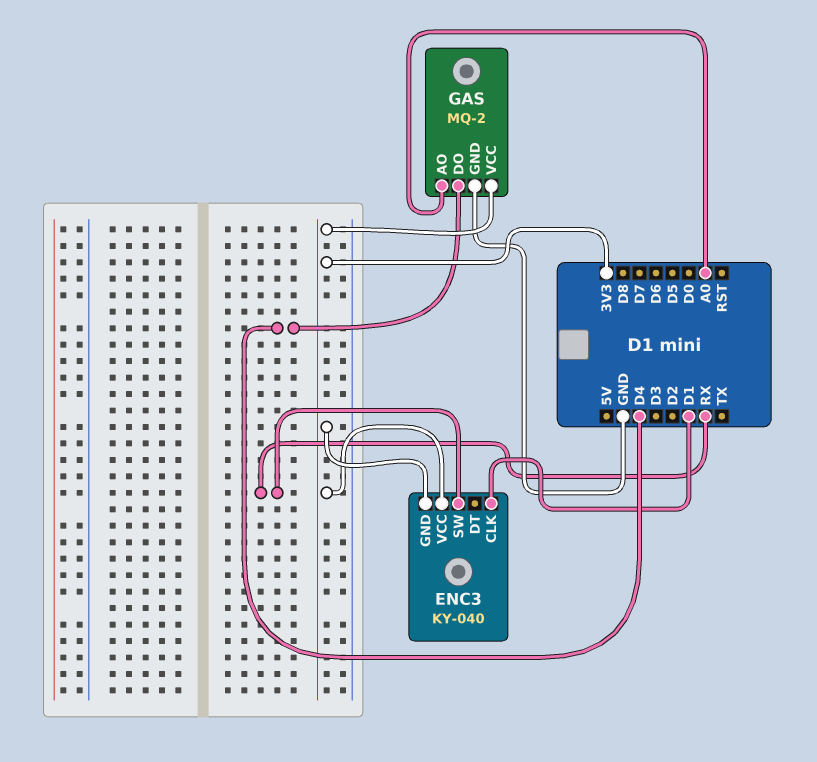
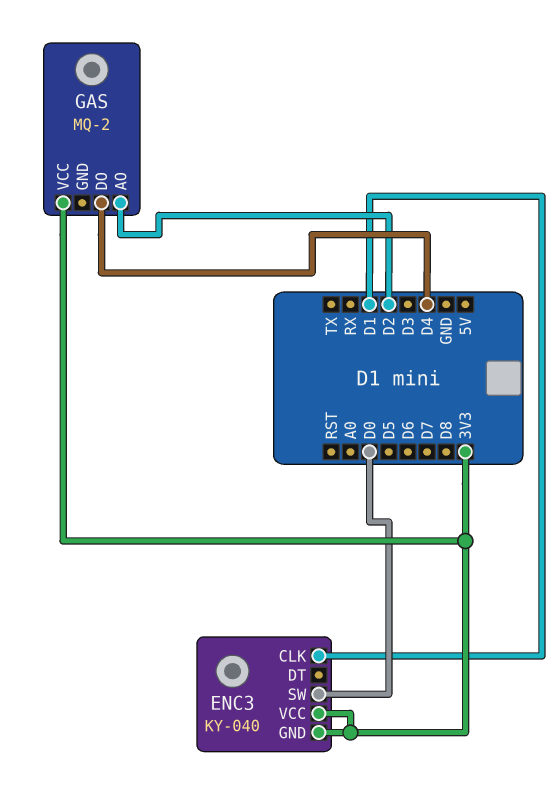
ENC3 pin SW: RX -> D0
GAS pin AO: A0 -> D2
GAS pin GND: GND -> none

